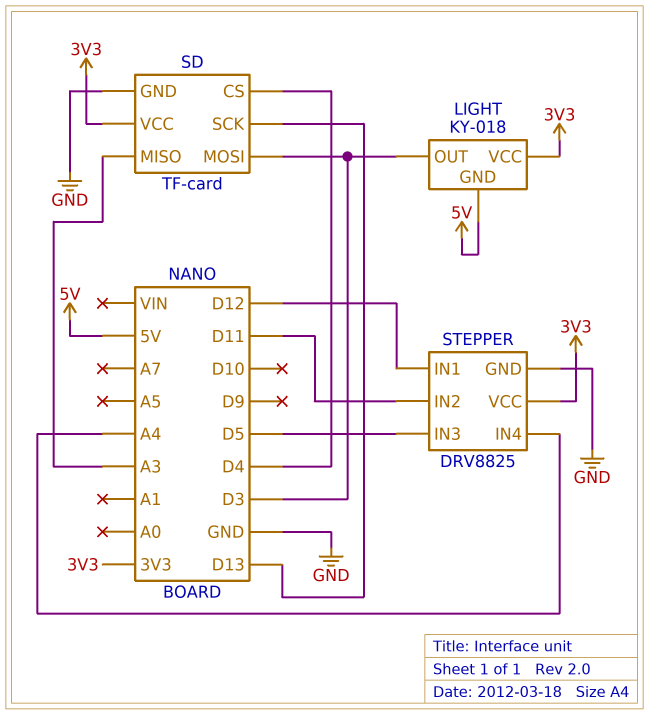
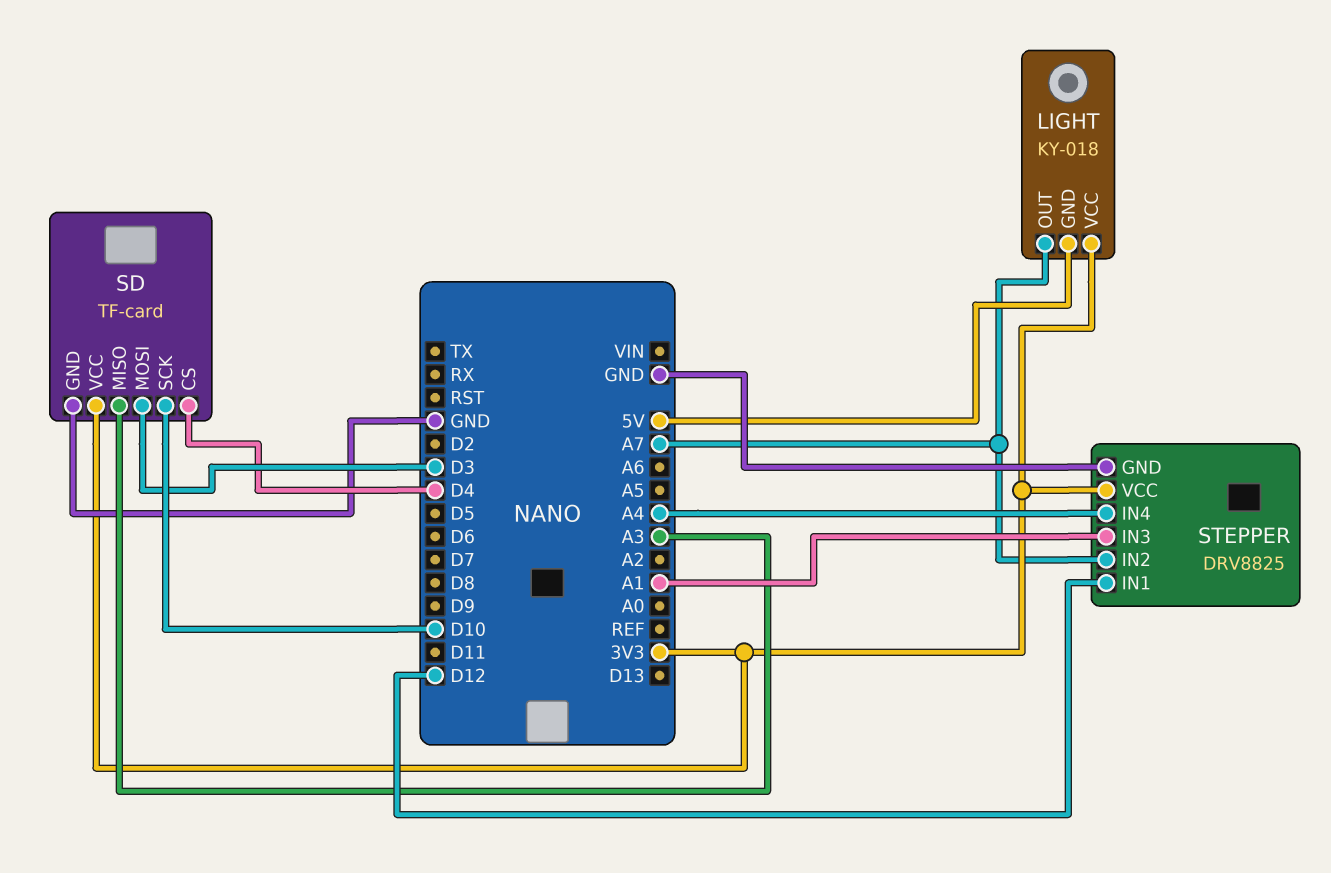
LIGHT pin OUT: D3 -> A7
SD pin SCK: D13 -> D10
STEPPER pin IN2: D11 -> A7
STEPPER pin IN3: D5 -> A1

